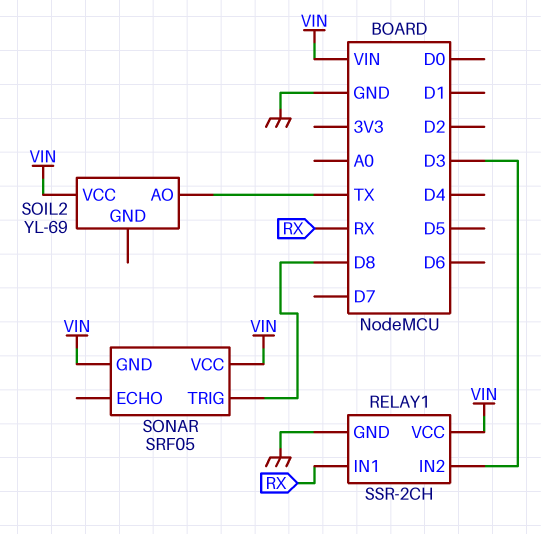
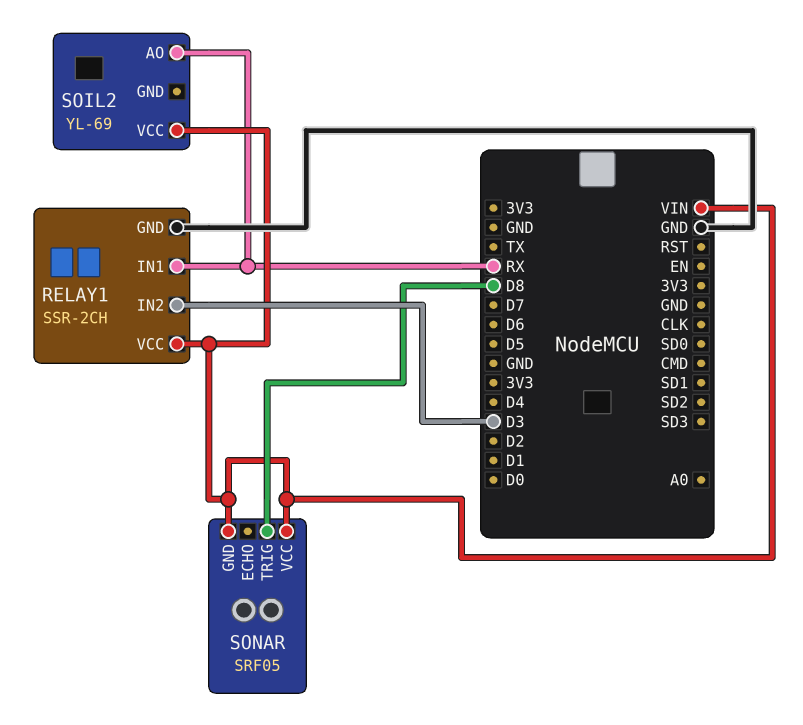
SOIL2 pin AO: TX -> RX

